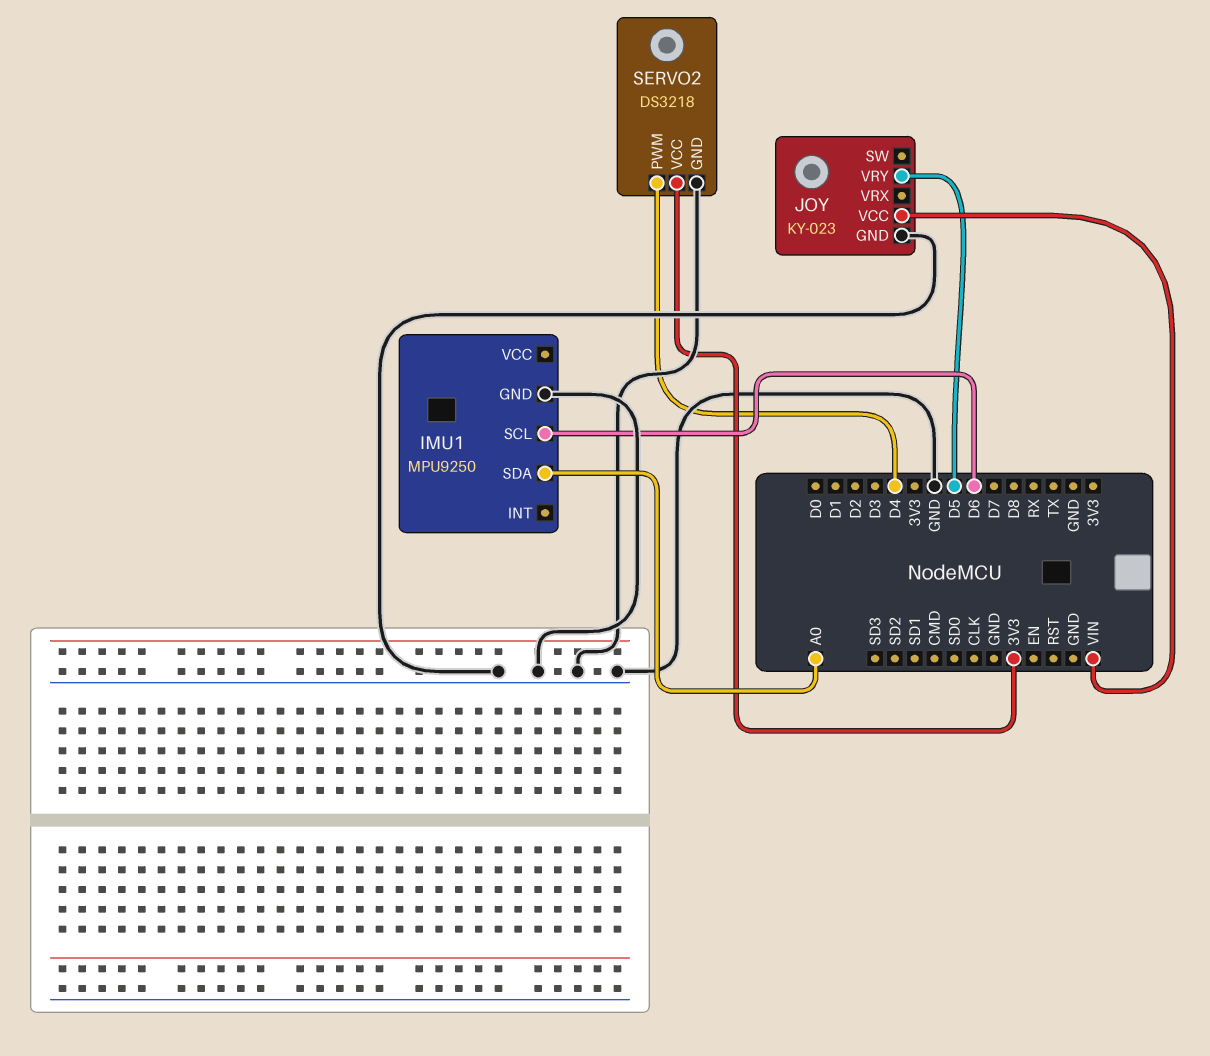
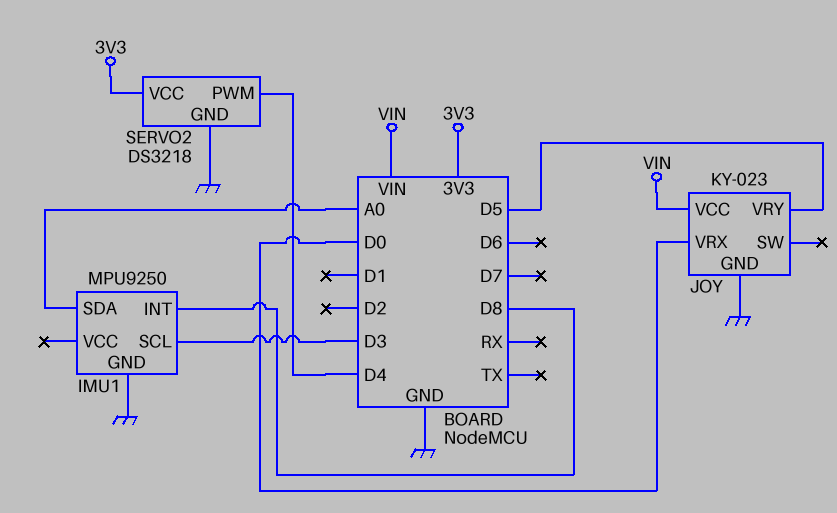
IMU1 pin INT: none -> D8
IMU1 pin SCL: D6 -> D3
JOY pin VRX: none -> D0

